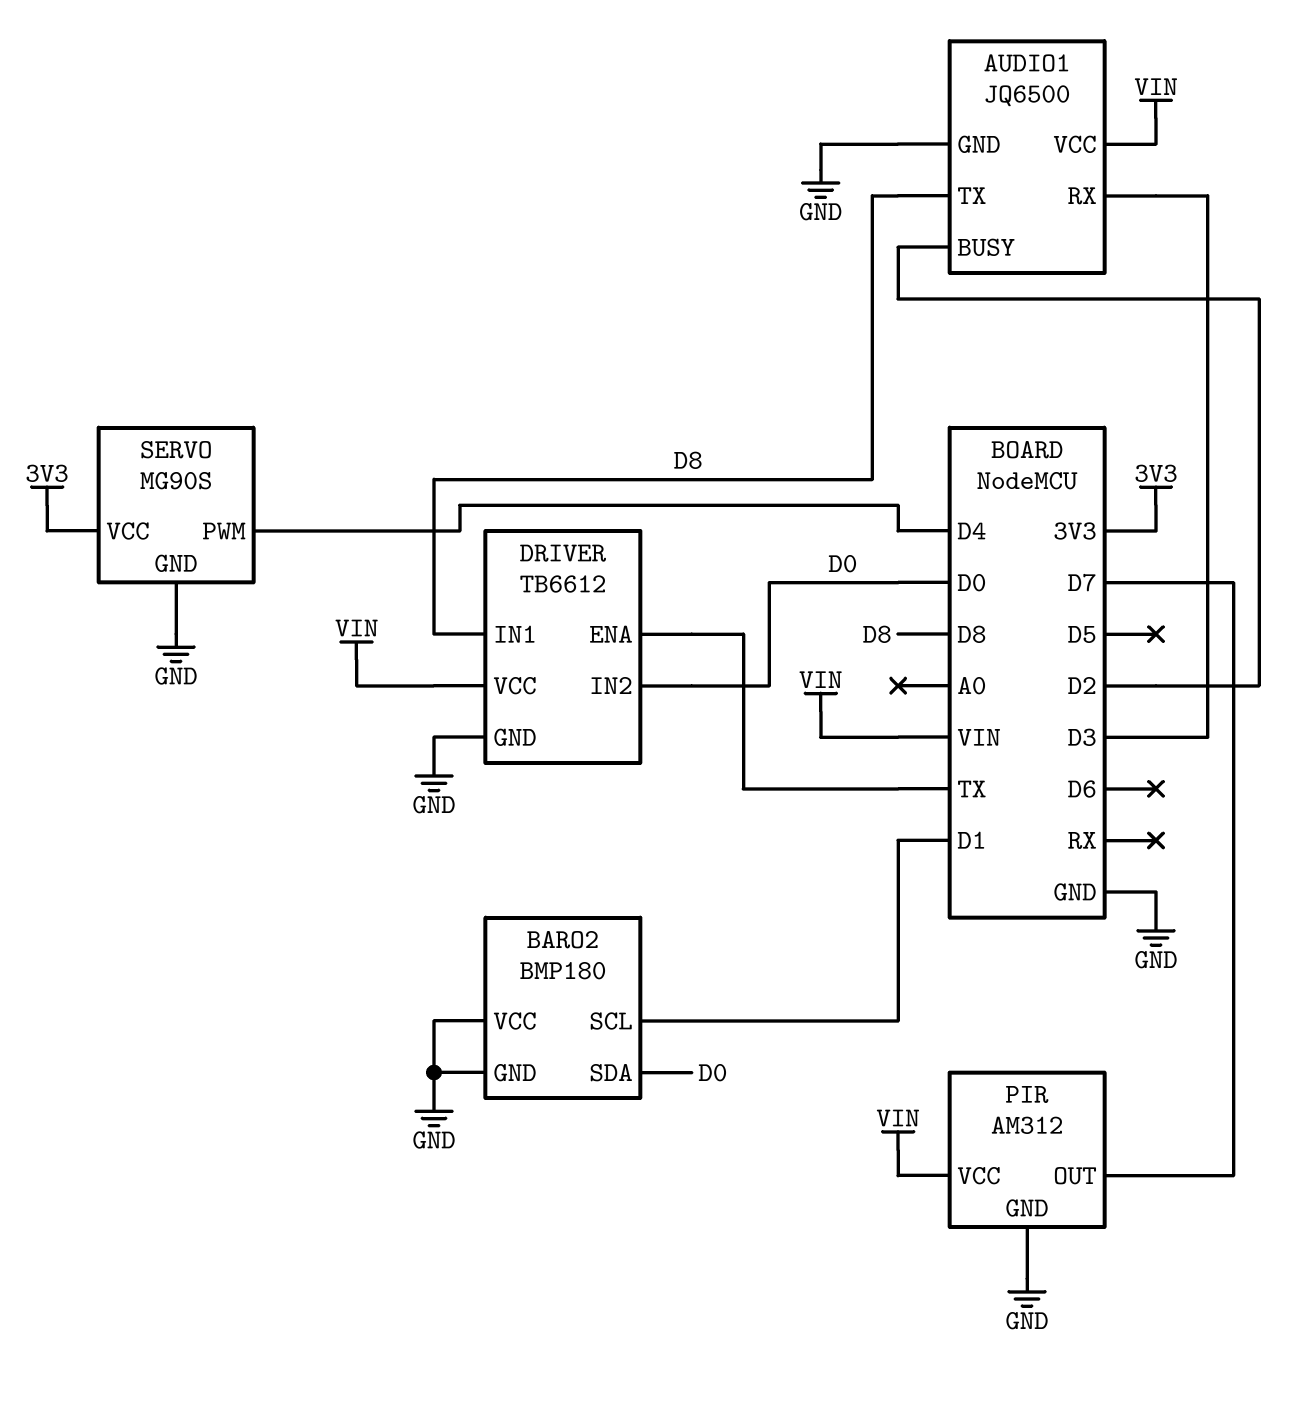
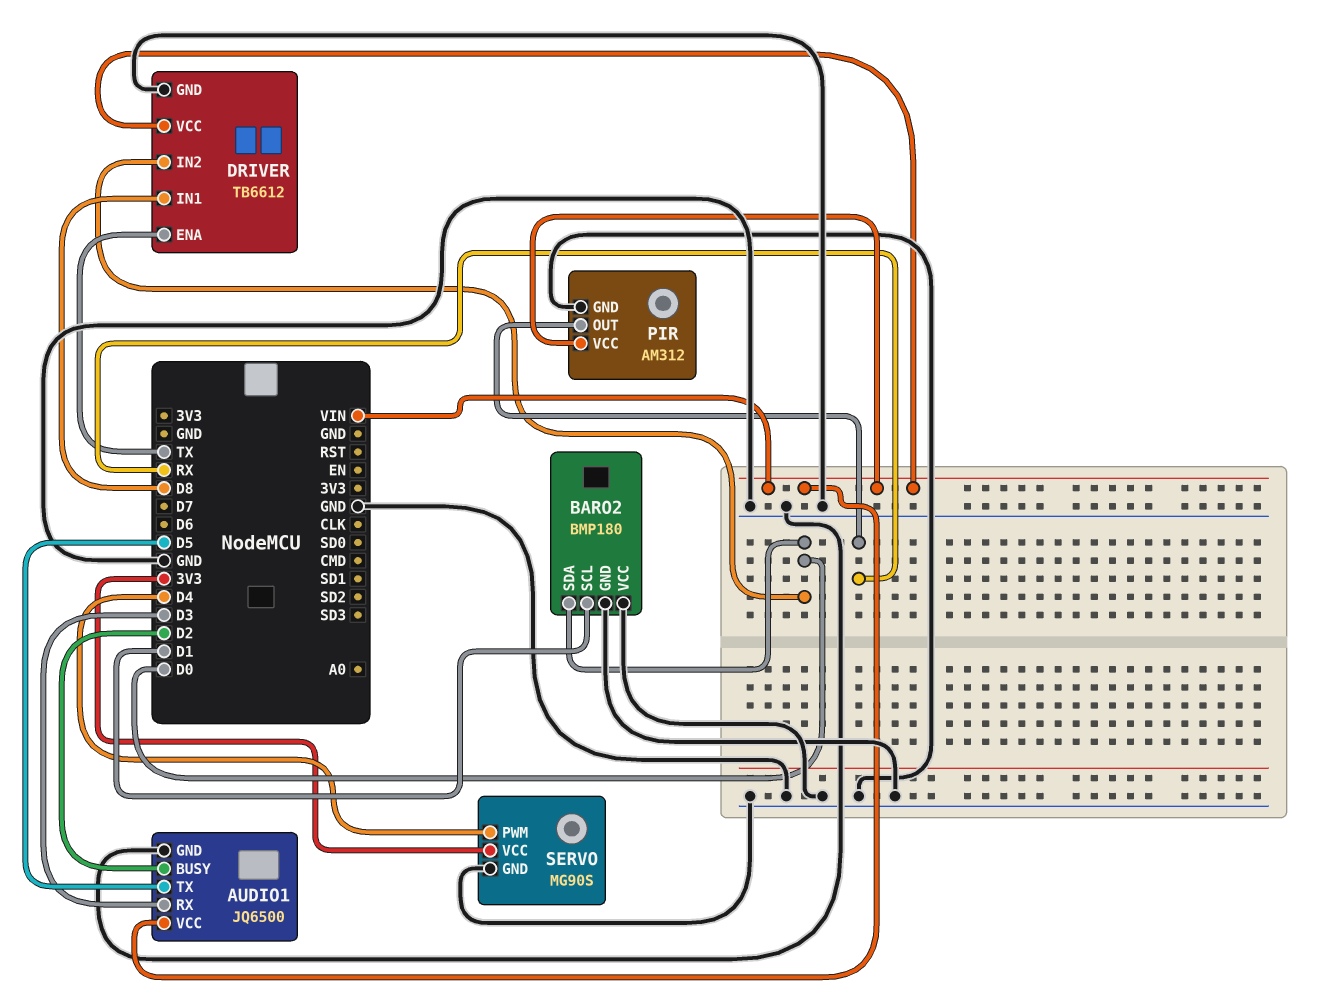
AUDIO1 pin TX: D8 -> D5
PIR pin OUT: D7 -> RX

